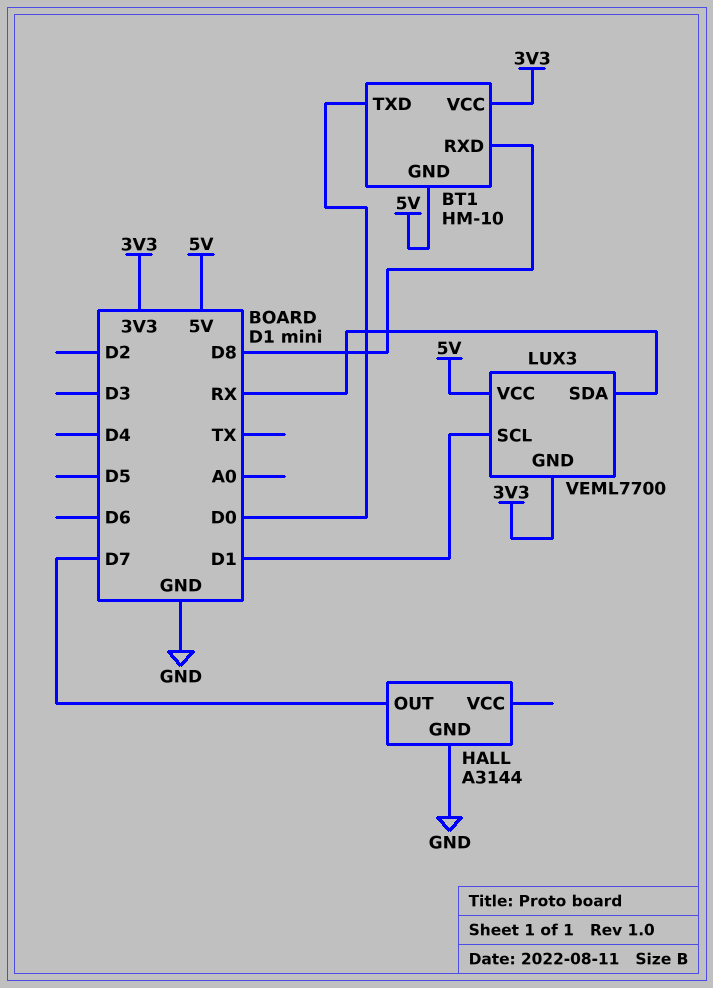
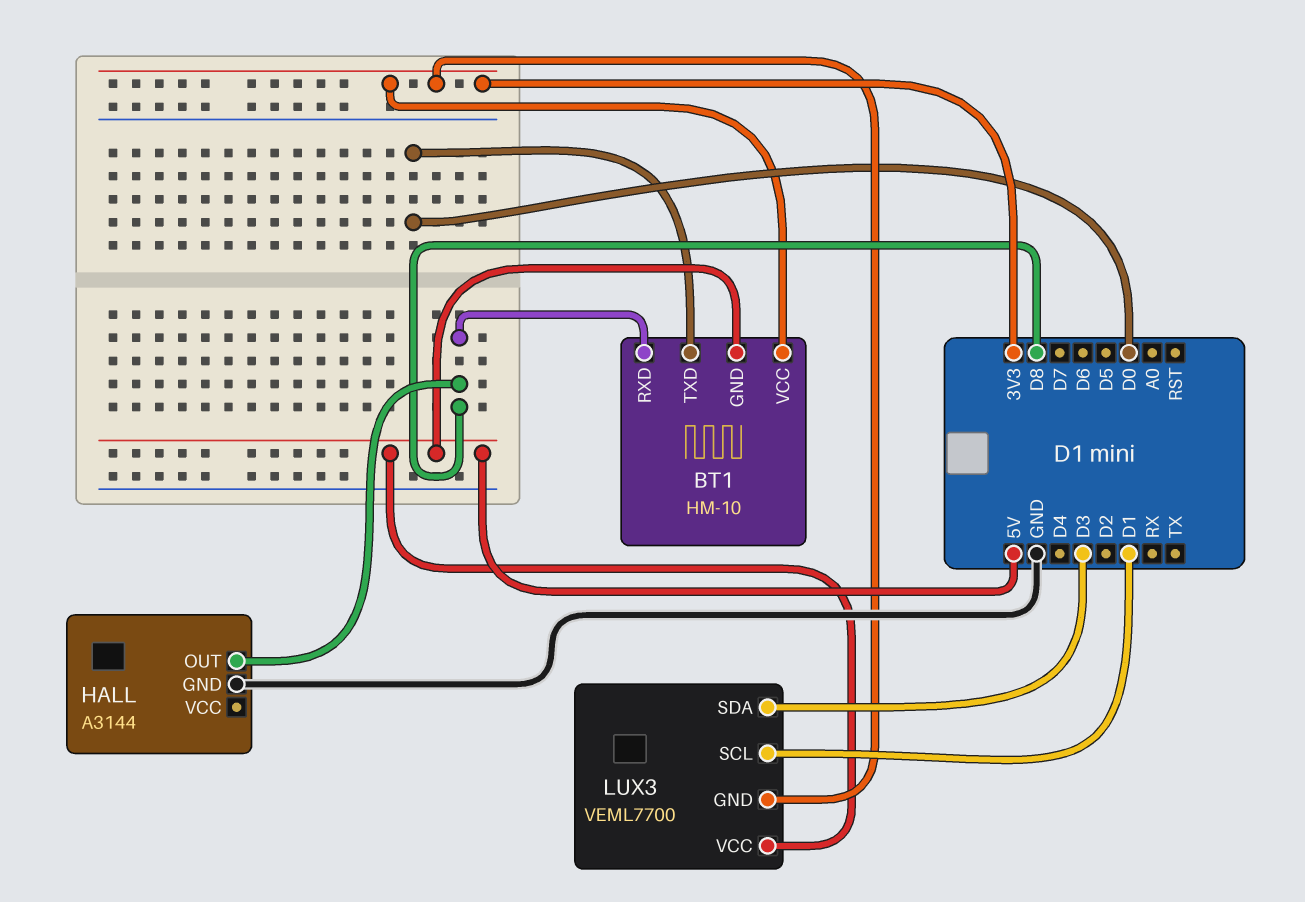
HALL pin OUT: D7 -> D8
LUX3 pin SDA: RX -> D3

